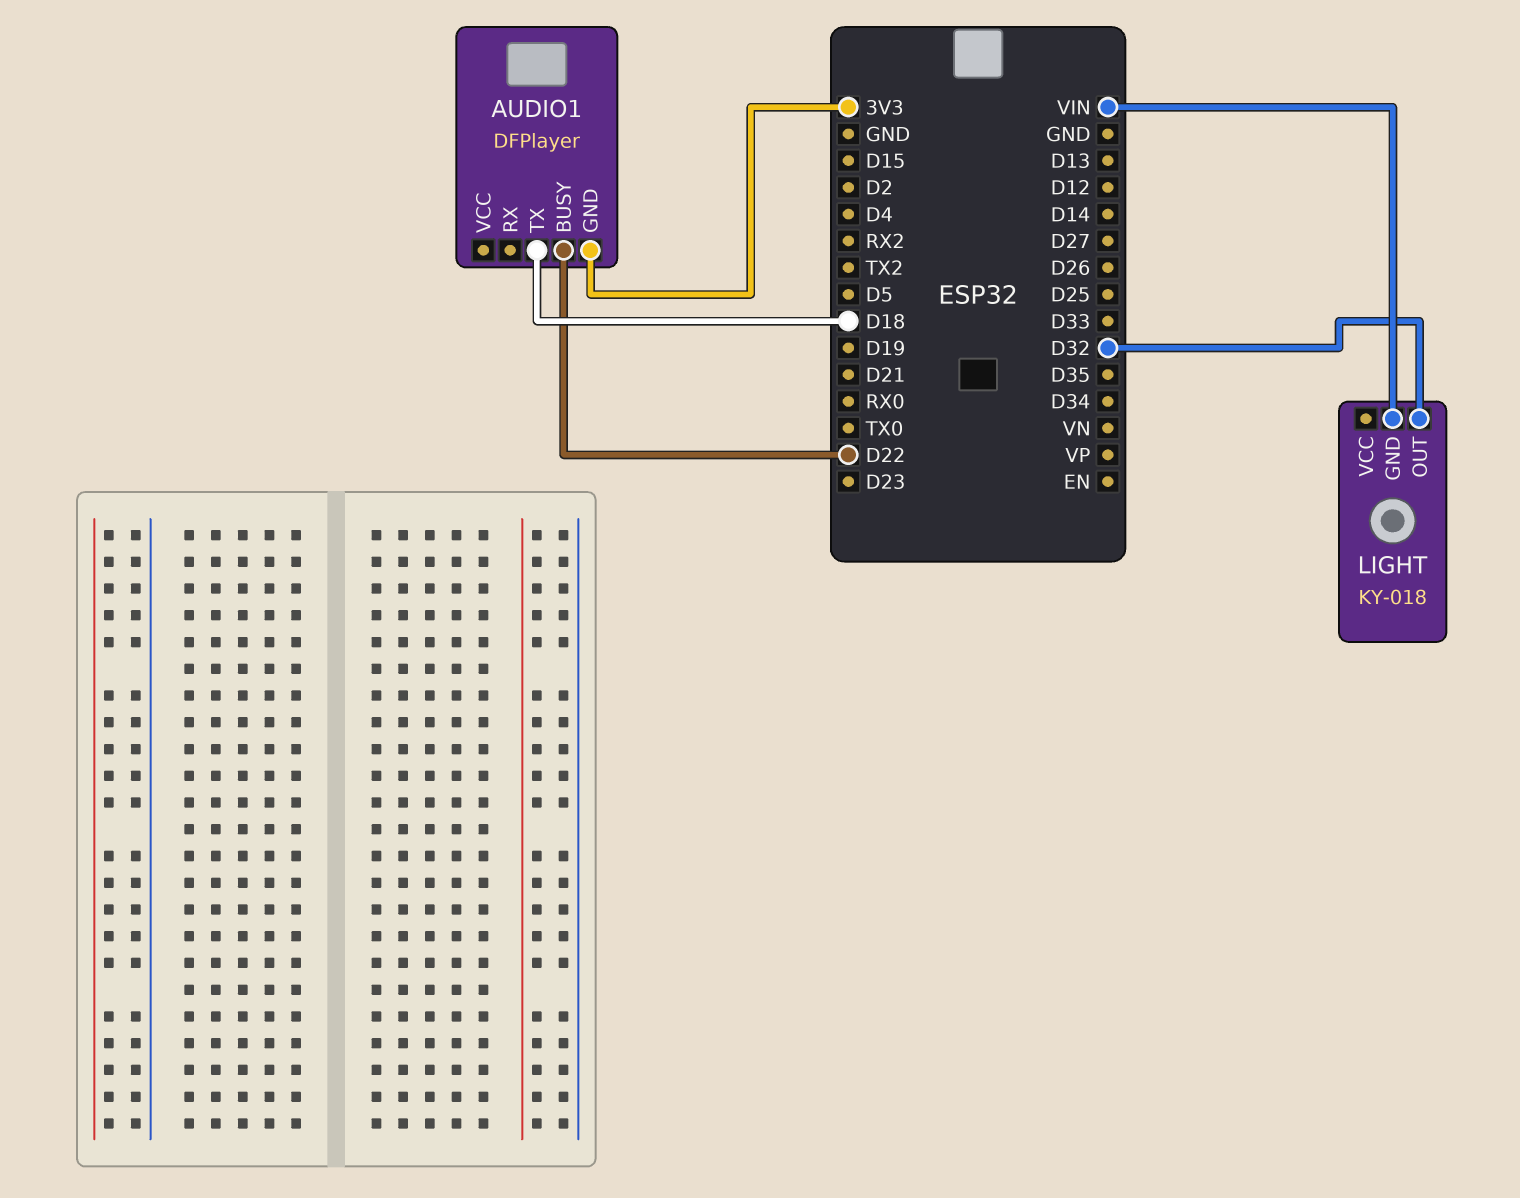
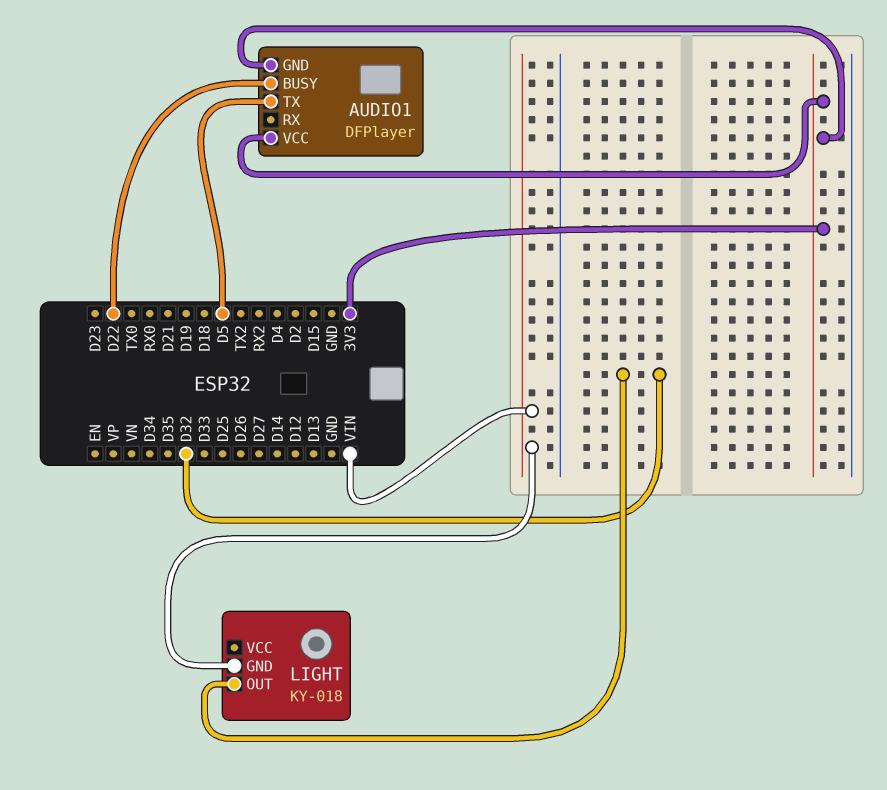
AUDIO1 pin TX: D18 -> D5
AUDIO1 pin VCC: none -> 3V3

